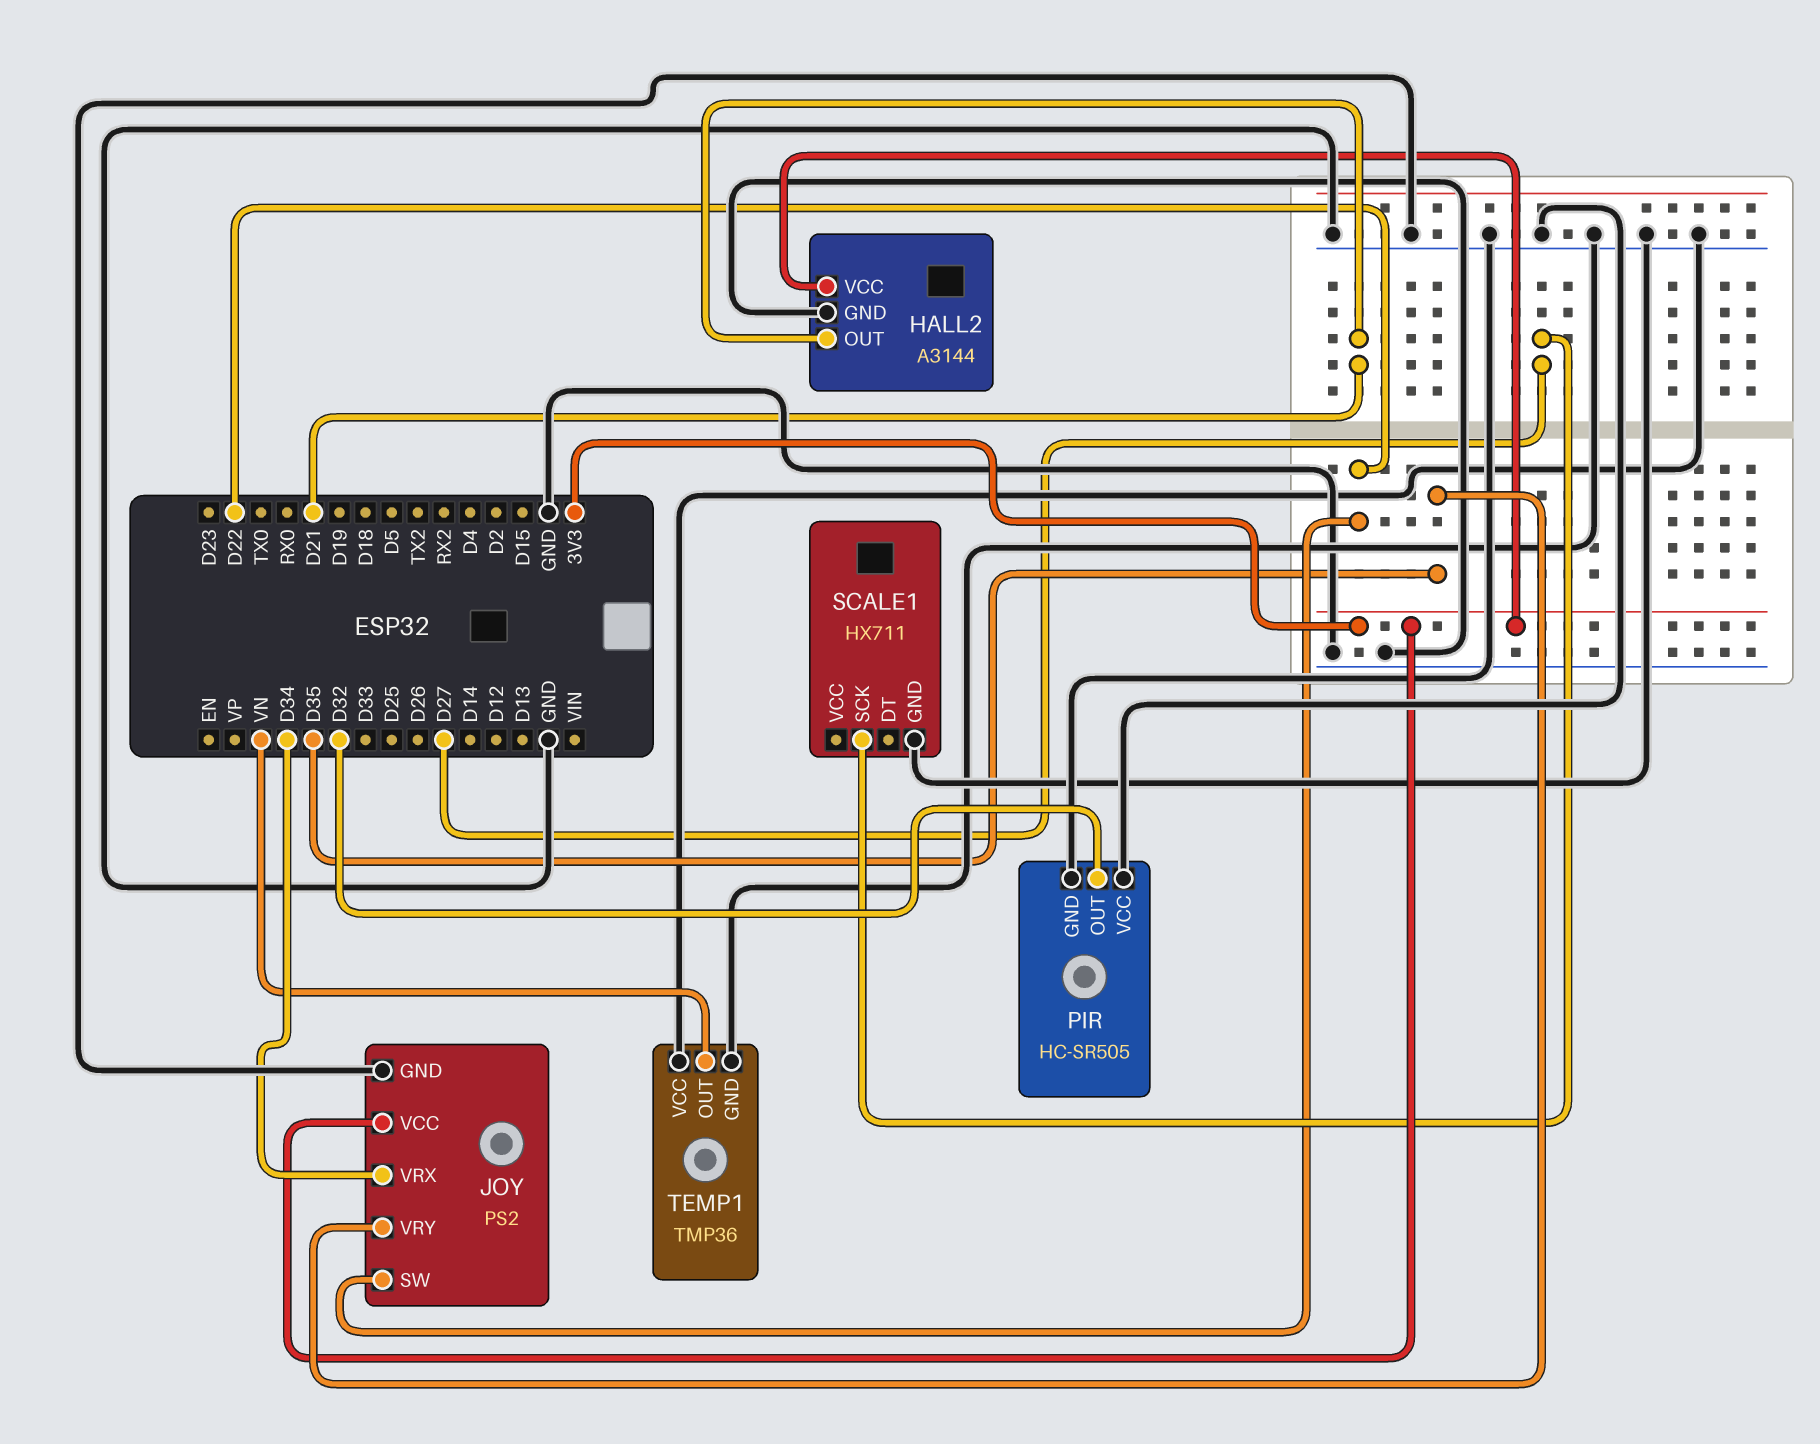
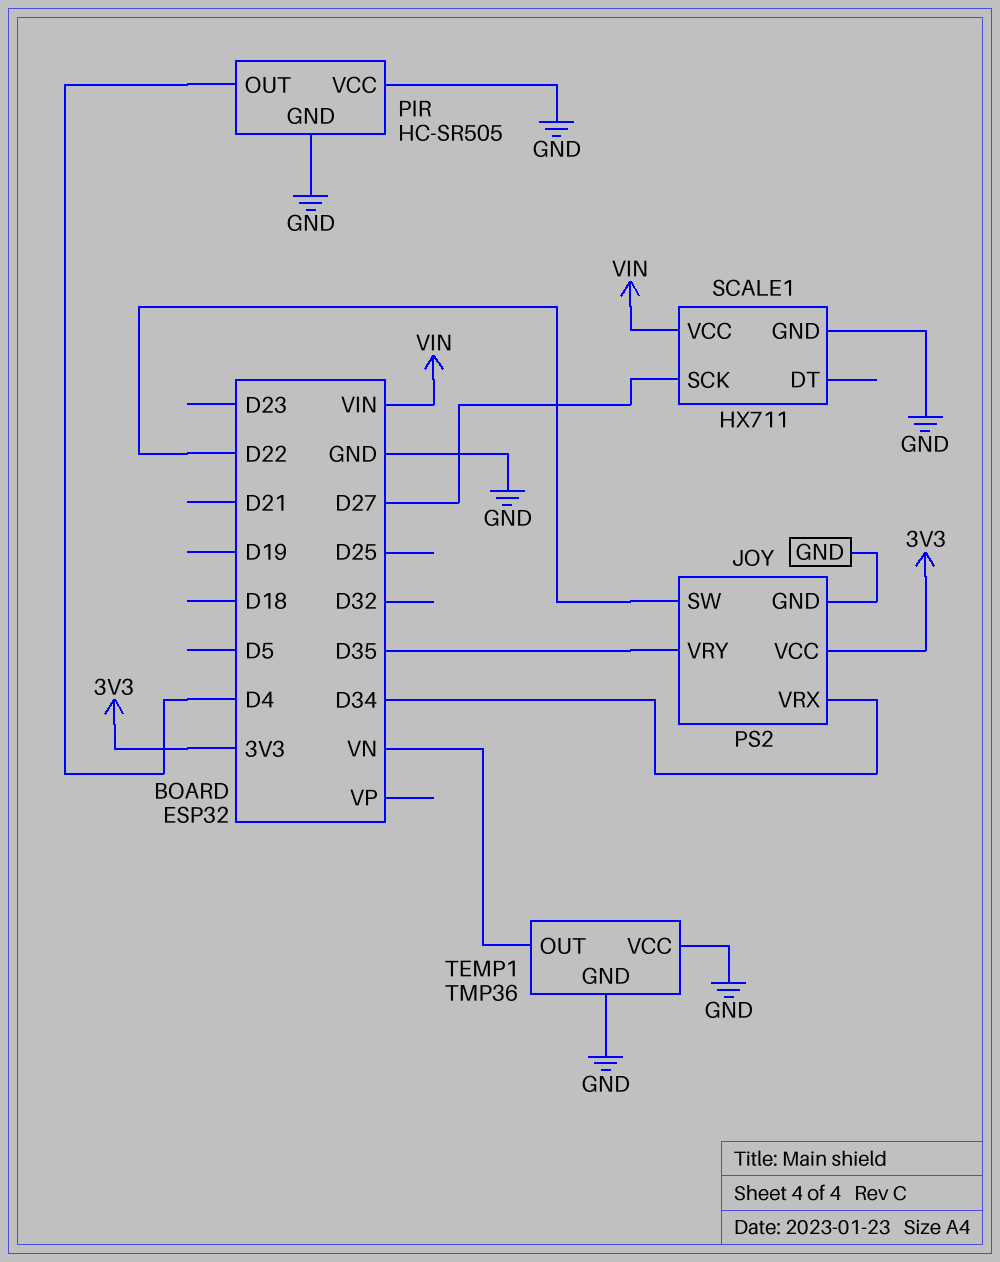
HALL2: A3144 -> none
HALL2 pin GND: GND -> none
HALL2 pin OUT: D21 -> none
HALL2 pin VCC: 3V3 -> none
PIR pin OUT: D32 -> D4
SCALE1 pin VCC: none -> VIN

